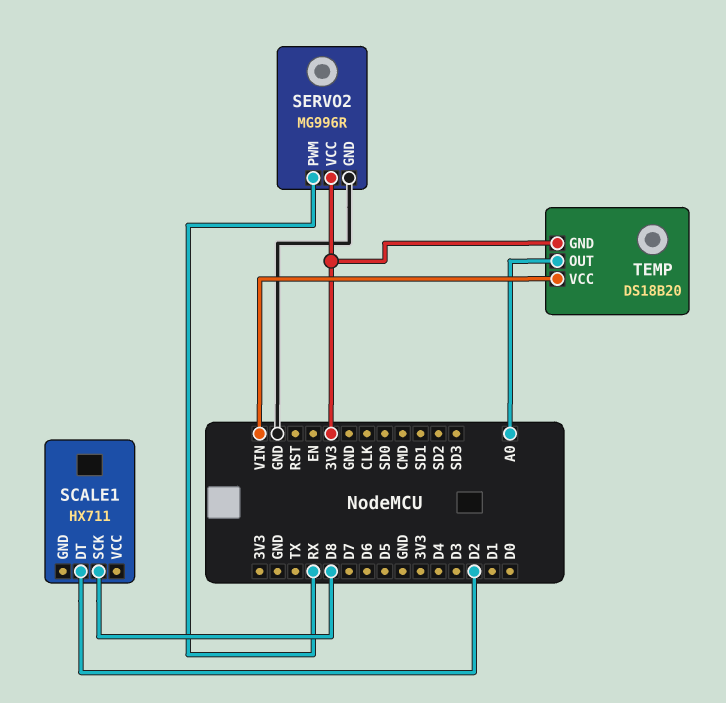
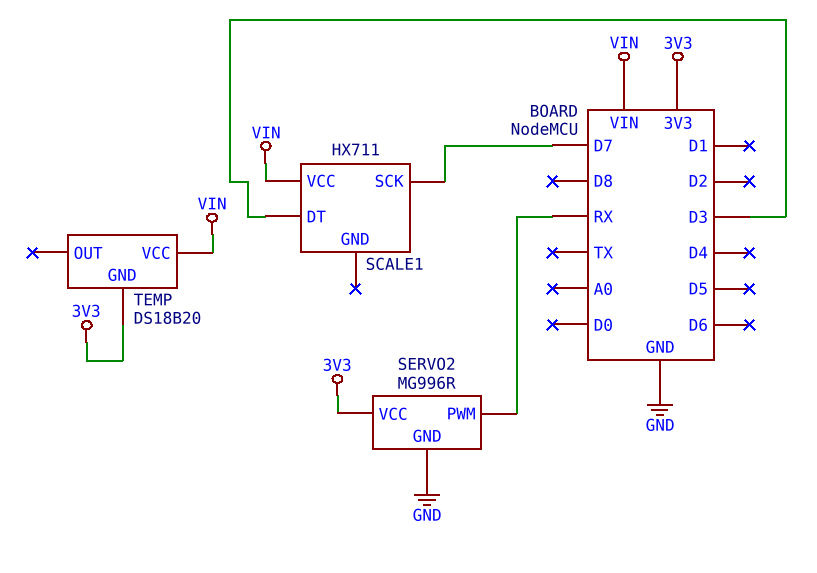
SCALE1 pin DT: D2 -> D3
SCALE1 pin SCK: D8 -> D7
SCALE1 pin VCC: none -> VIN
TEMP pin OUT: A0 -> none

